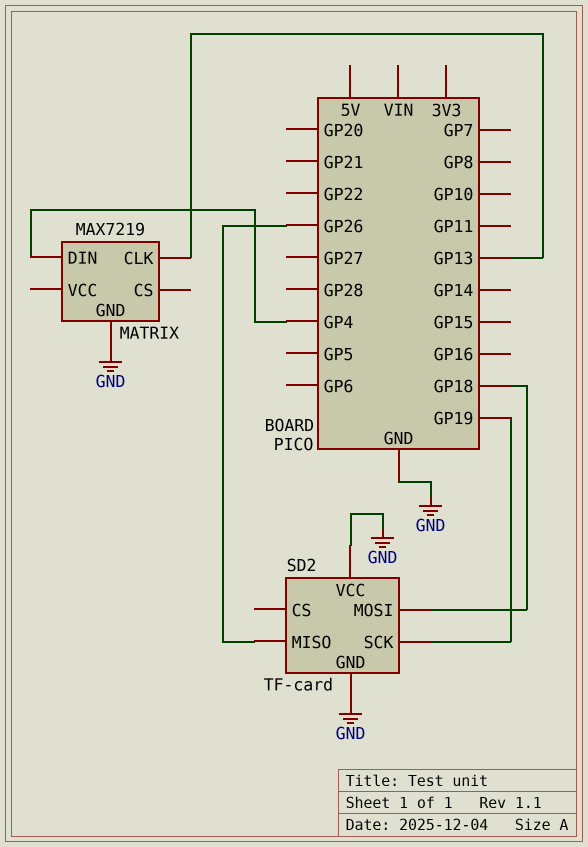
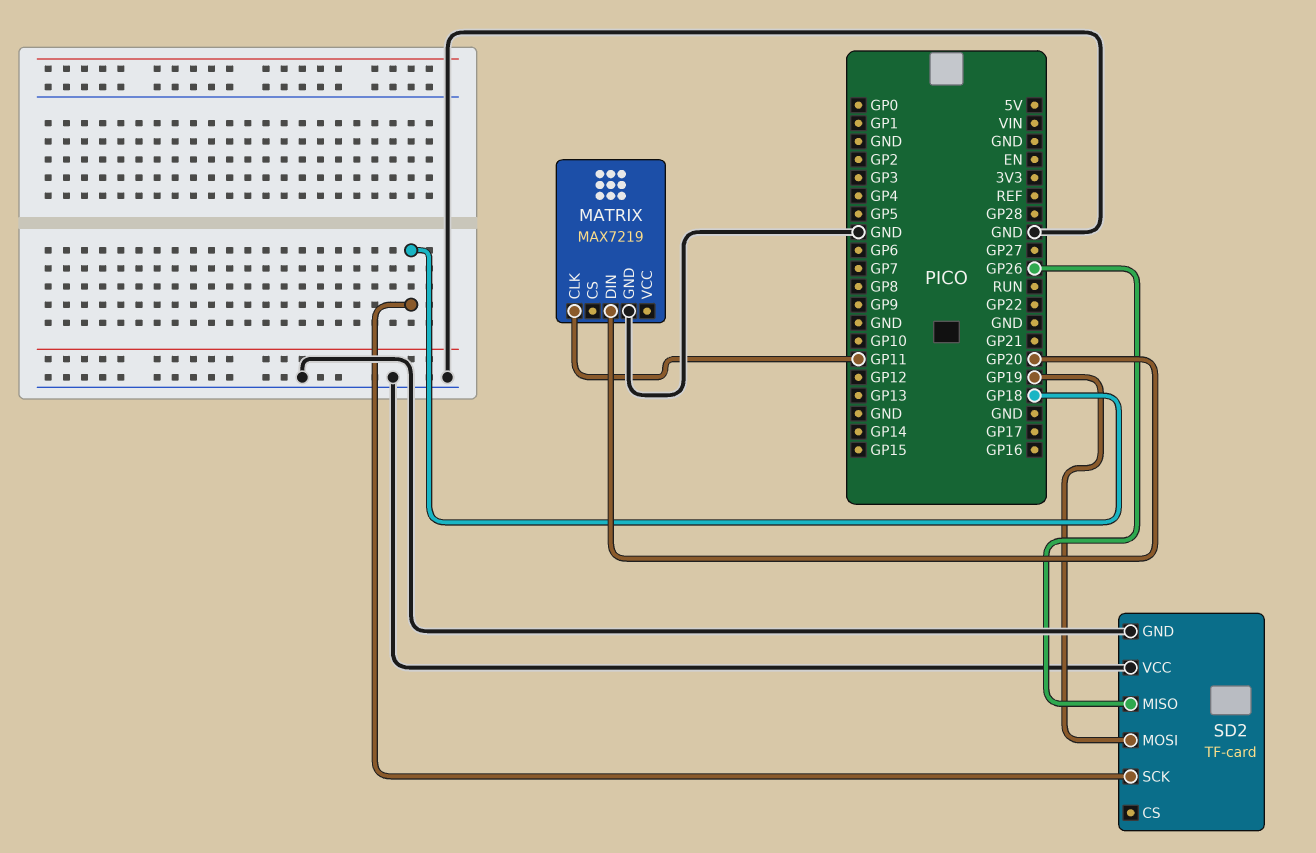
MATRIX pin CLK: GP13 -> GP11
MATRIX pin DIN: GP4 -> GP20
SD2 pin MOSI: GP18 -> GP19
SD2 pin SCK: GP19 -> GP18

